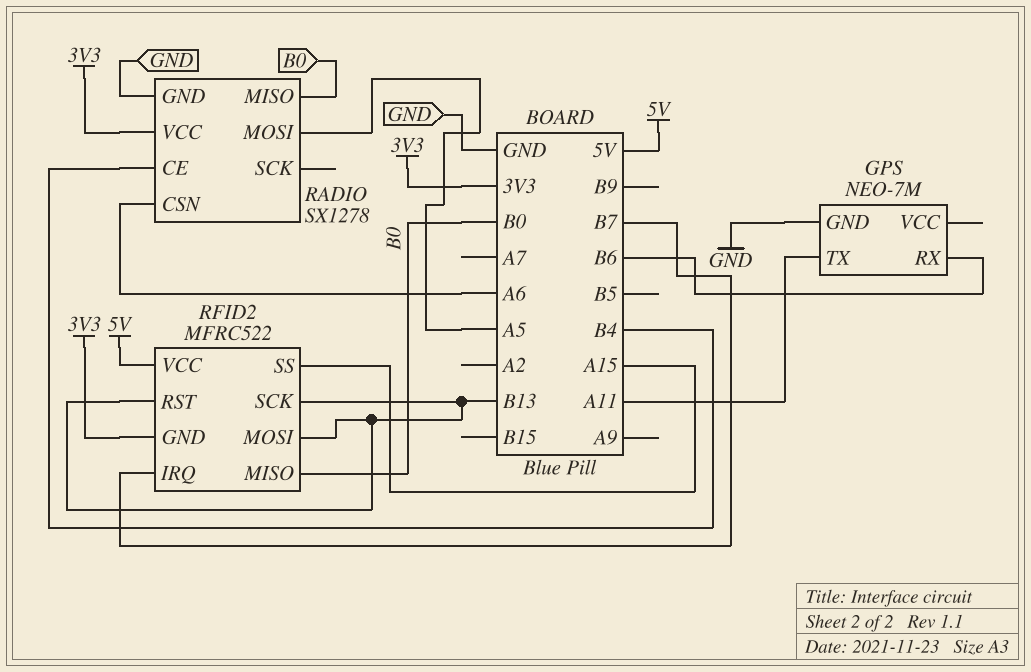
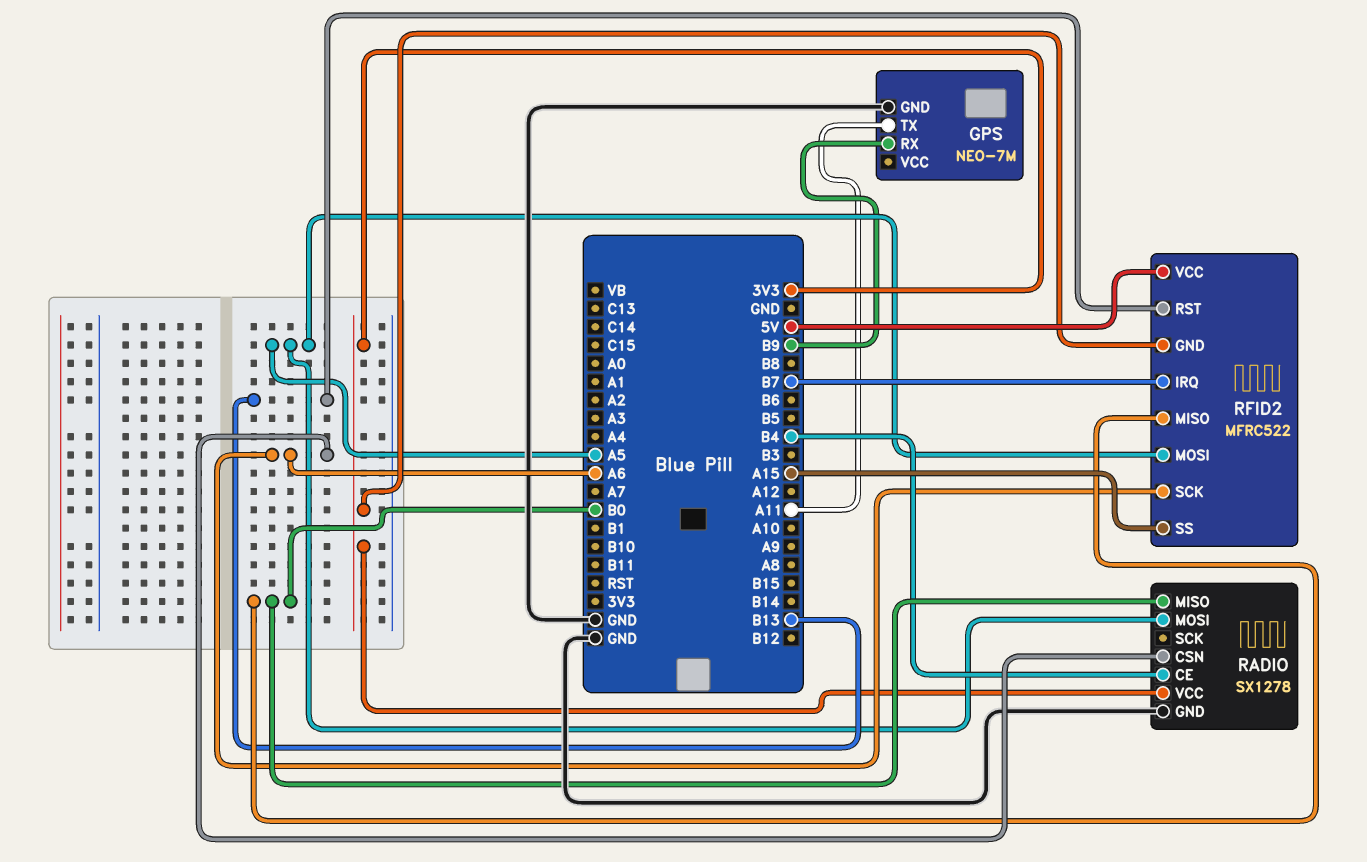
GPS pin RX: B6 -> B9
RFID2 pin MOSI: B13 -> A5
RFID2 pin SCK: B13 -> A6

